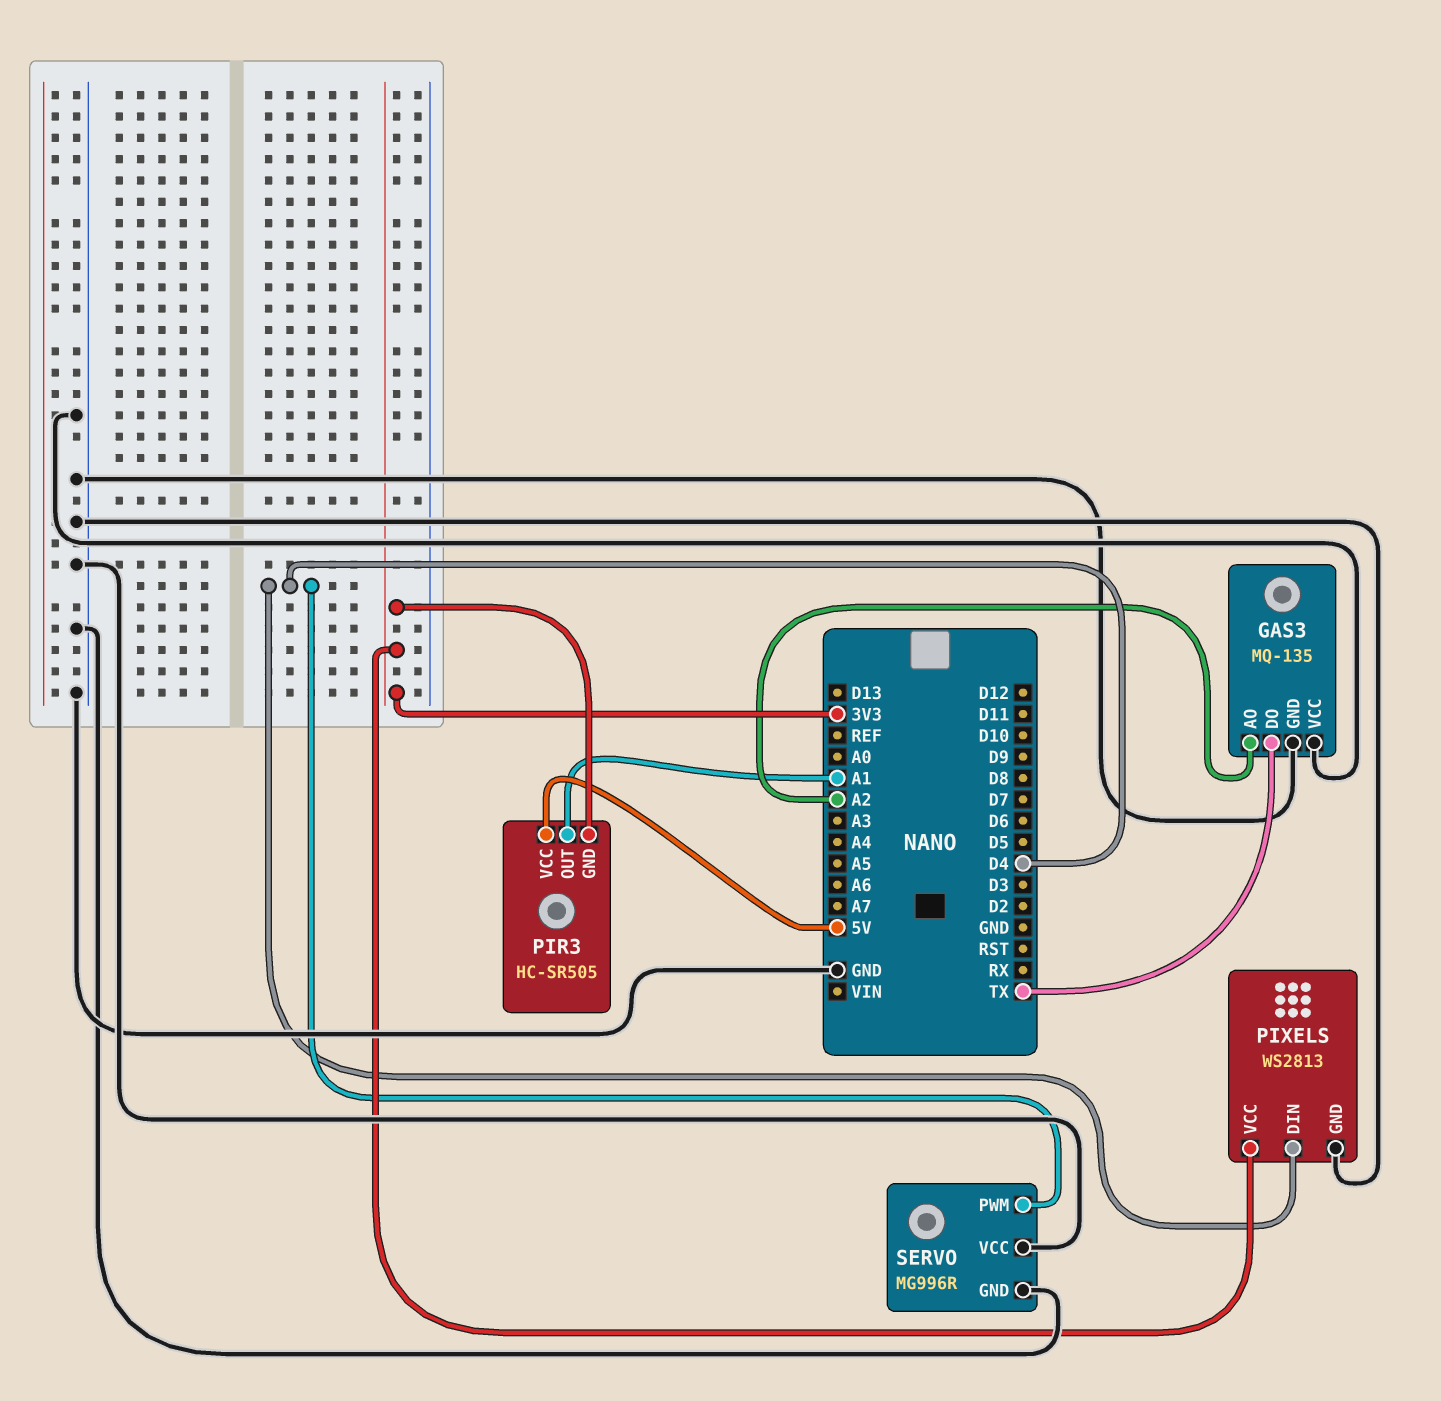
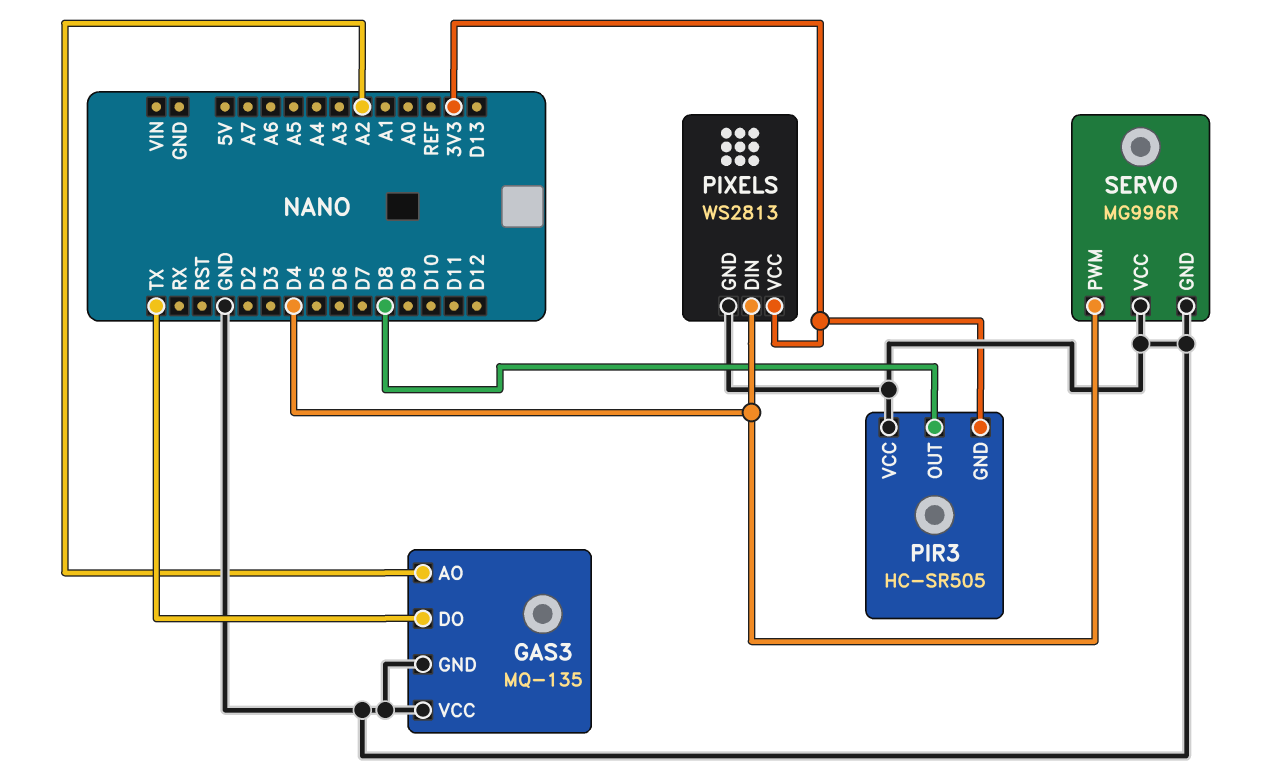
PIR3 pin OUT: A1 -> D8
PIR3 pin VCC: 5V -> GND

